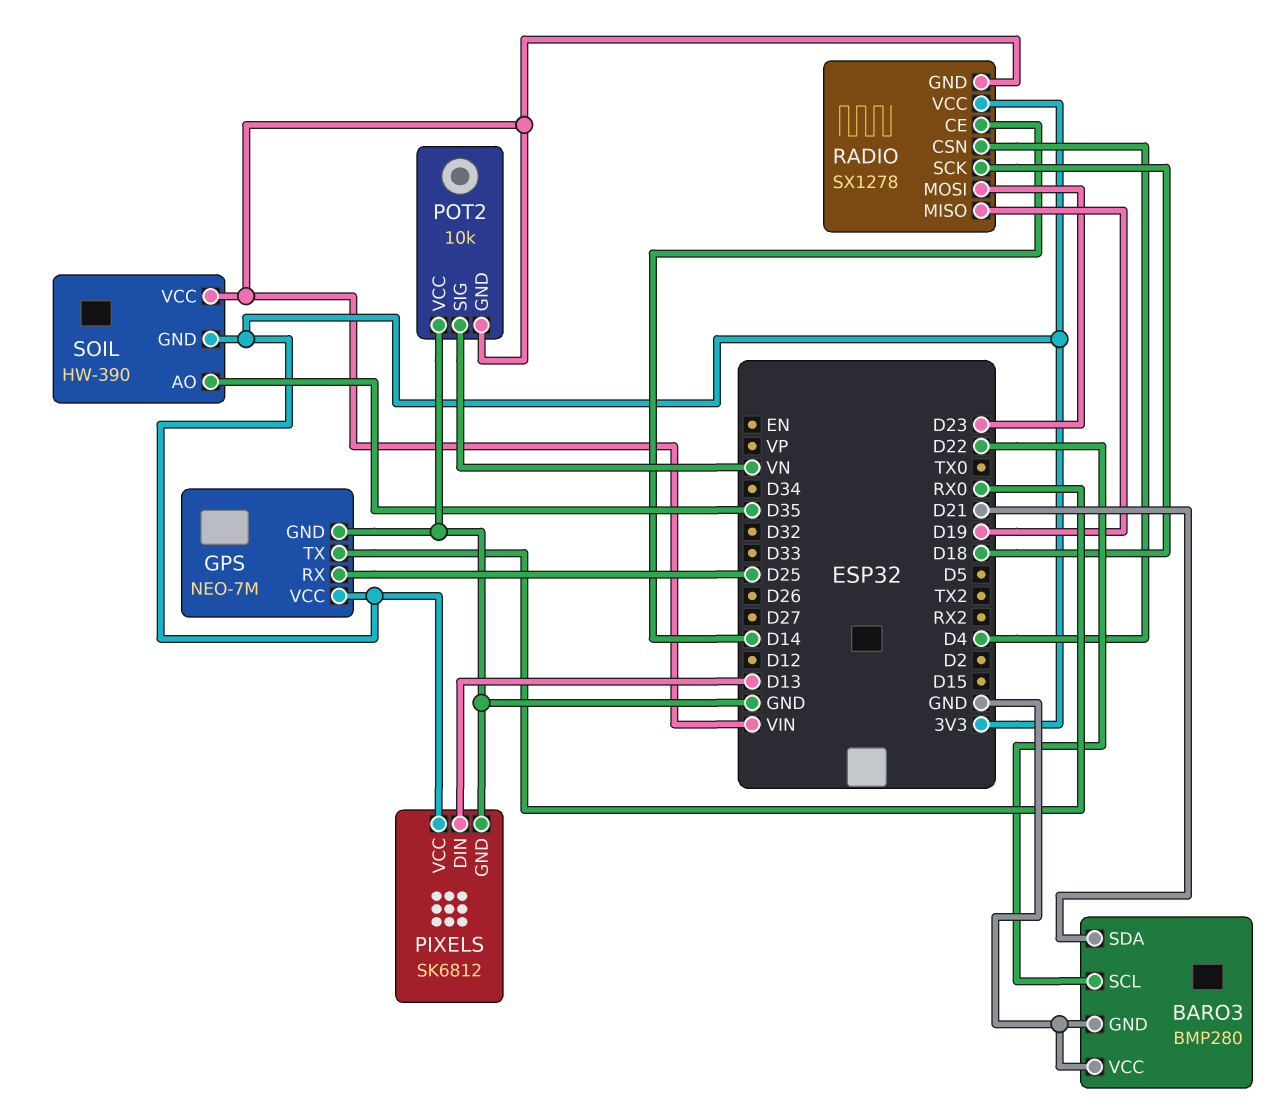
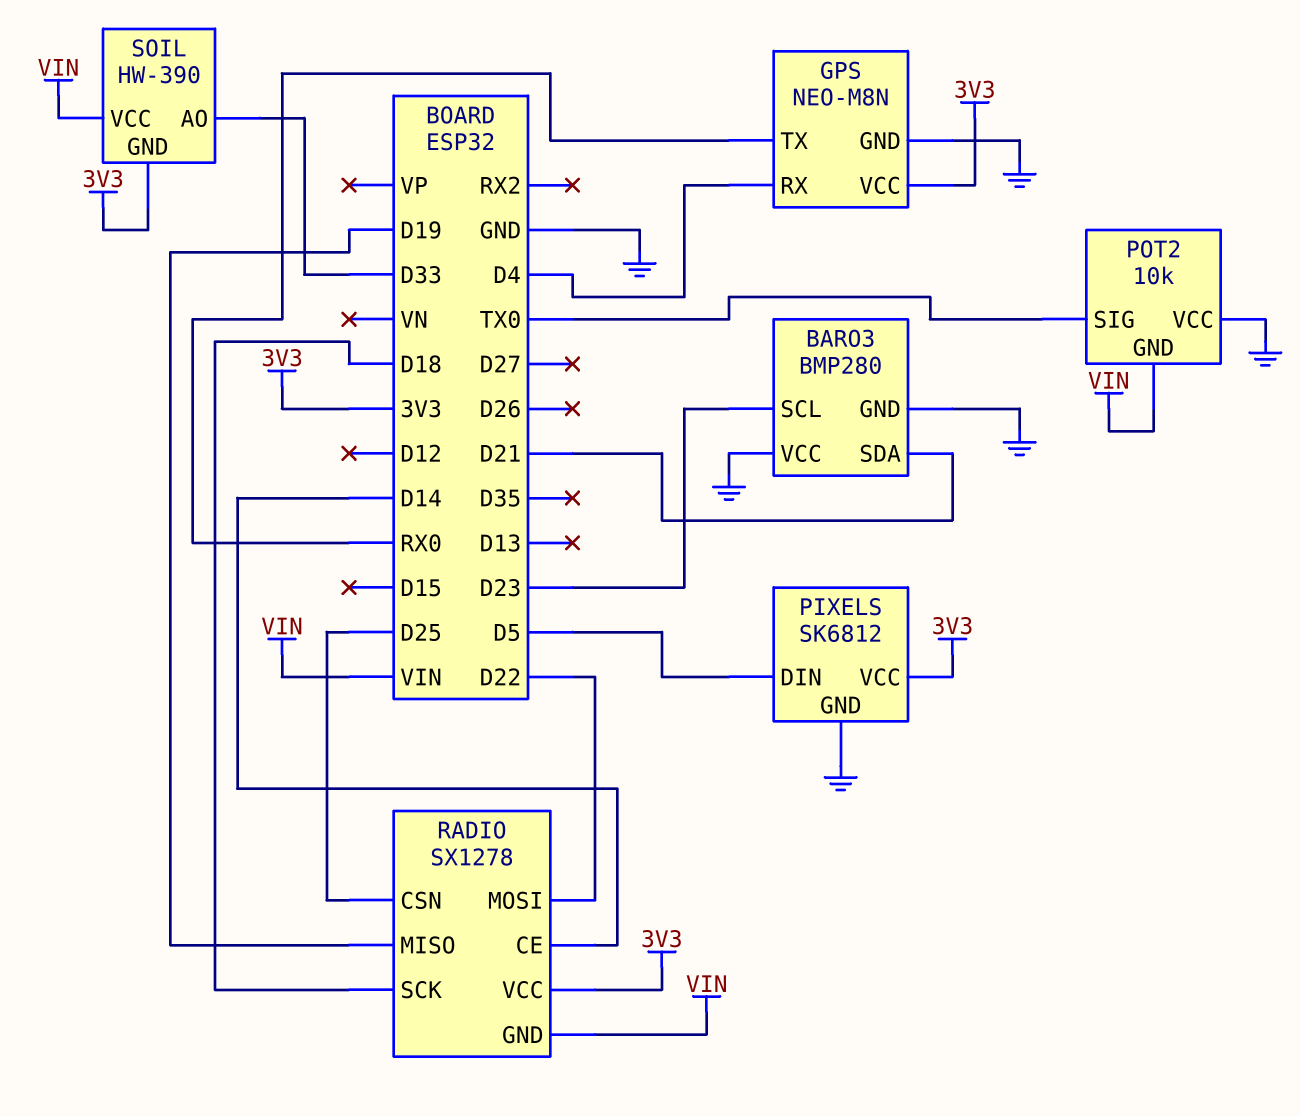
BARO3 pin SCL: D22 -> D23
GPS: NEO-7M -> NEO-M8N
GPS pin RX: D25 -> D4
PIXELS pin DIN: D13 -> D5
POT2 pin SIG: VN -> TX0
RADIO pin CSN: D4 -> D25
RADIO pin MOSI: D23 -> D22
SOIL pin AO: D35 -> D33

